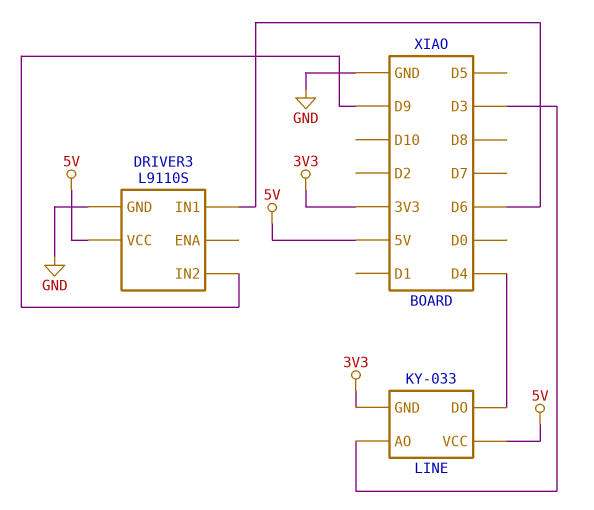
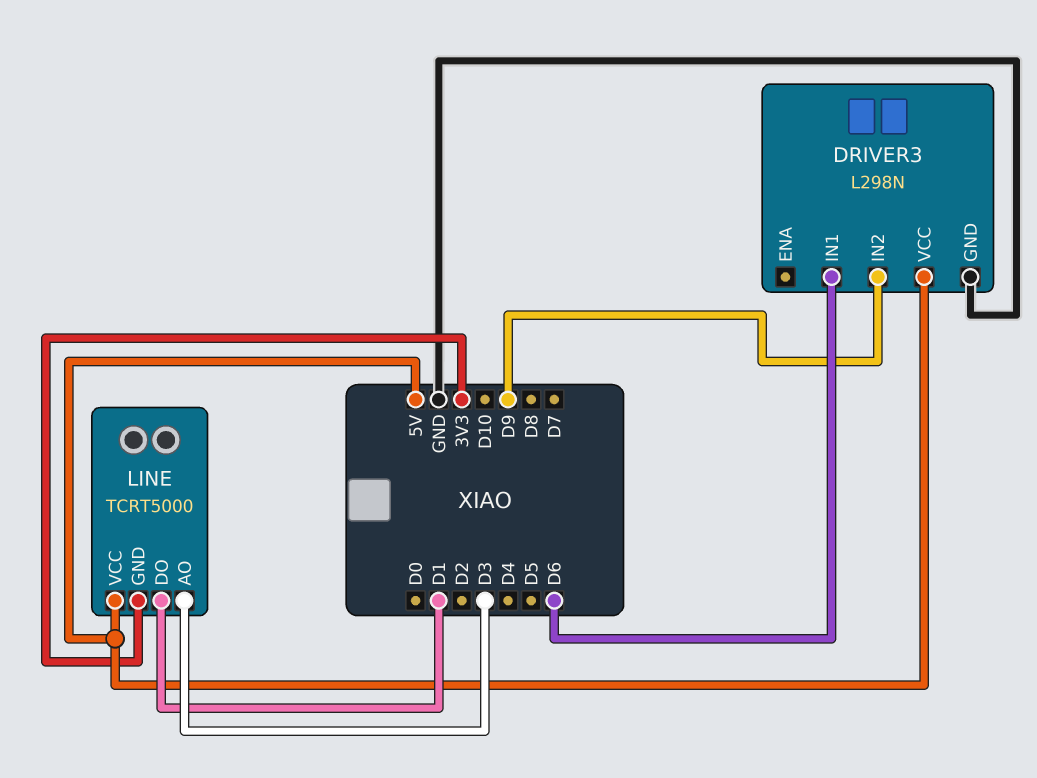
DRIVER3: L9110S -> L298N
LINE: KY-033 -> TCRT5000
LINE pin DO: D4 -> D1

